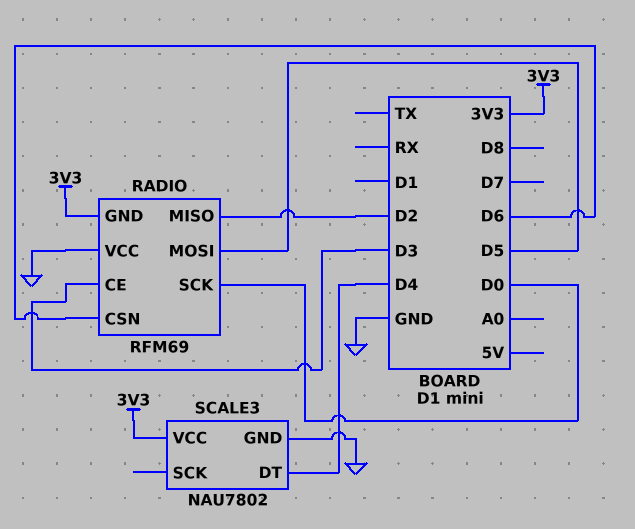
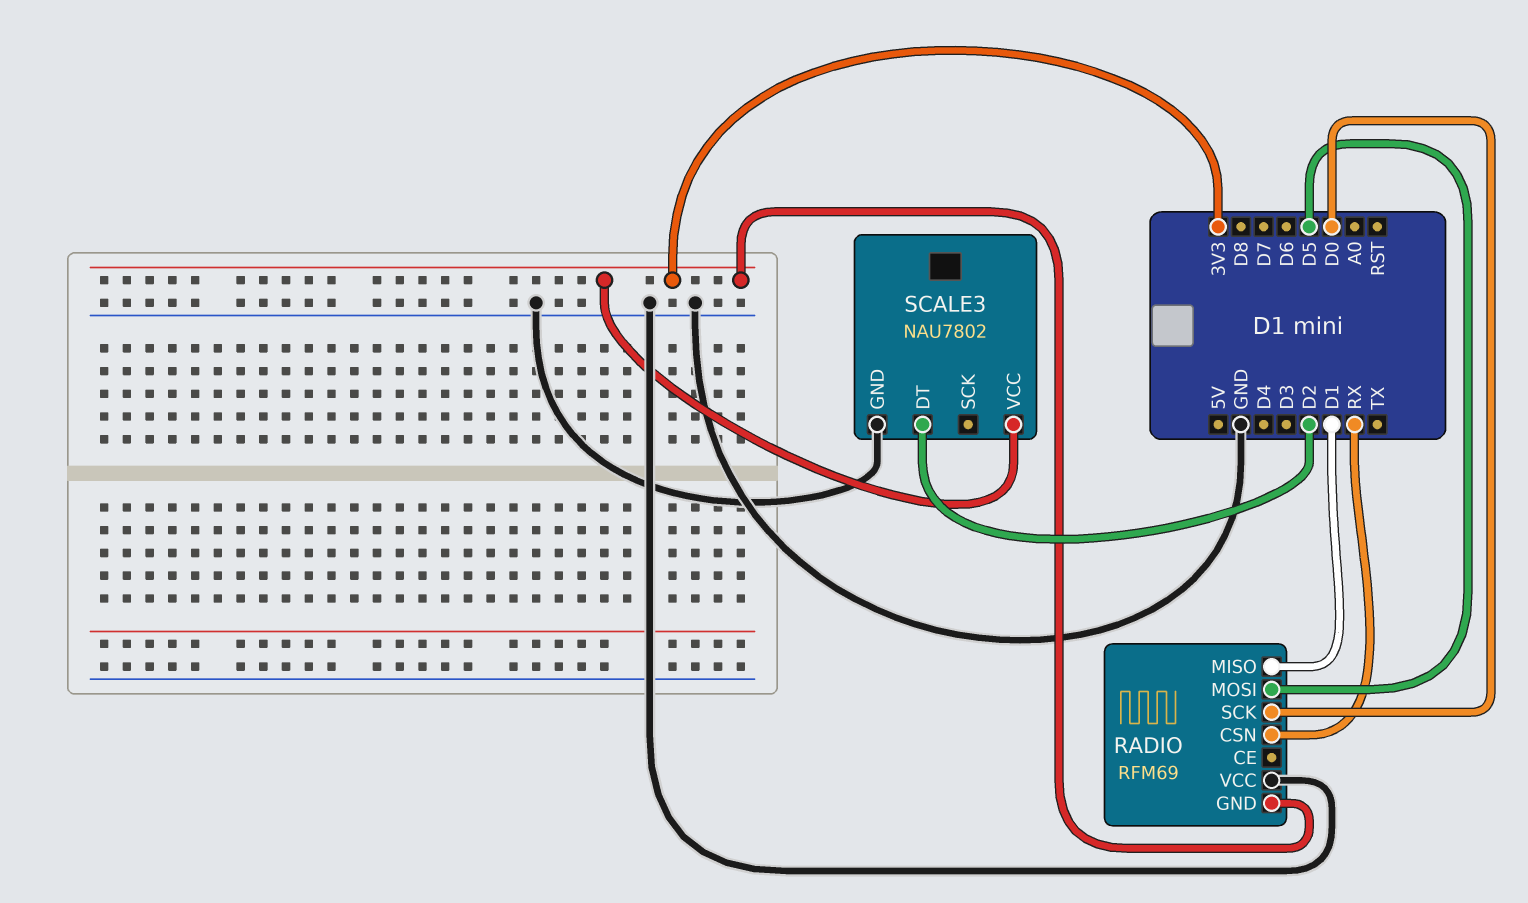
RADIO pin CE: D3 -> none
RADIO pin CSN: D6 -> RX
RADIO pin MISO: D2 -> D1
SCALE3 pin DT: D4 -> D2

